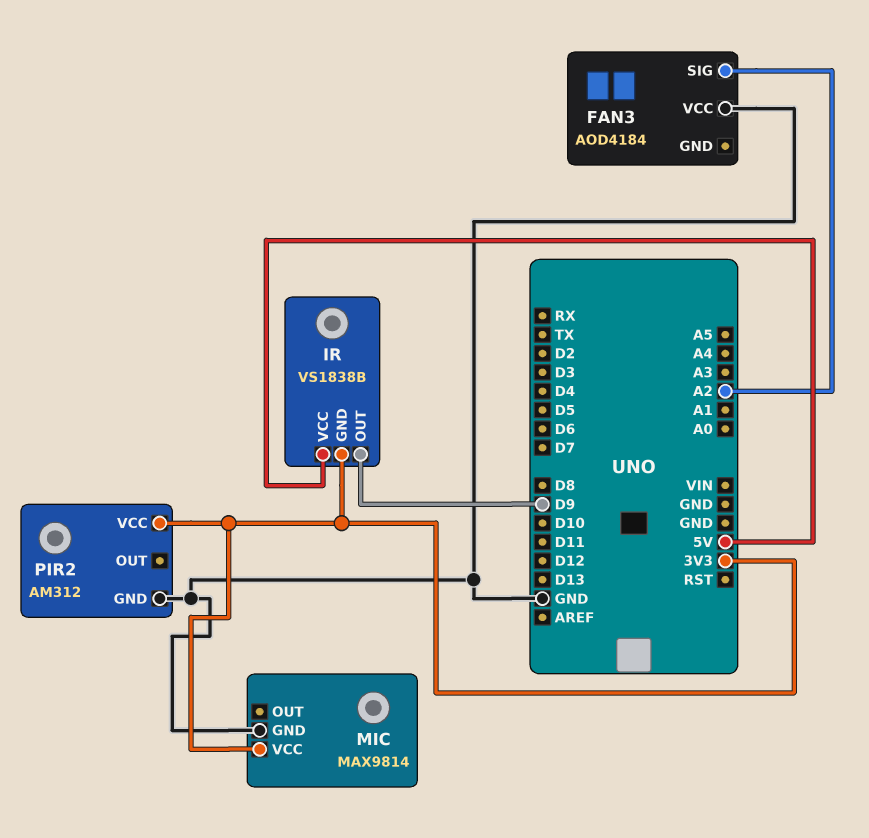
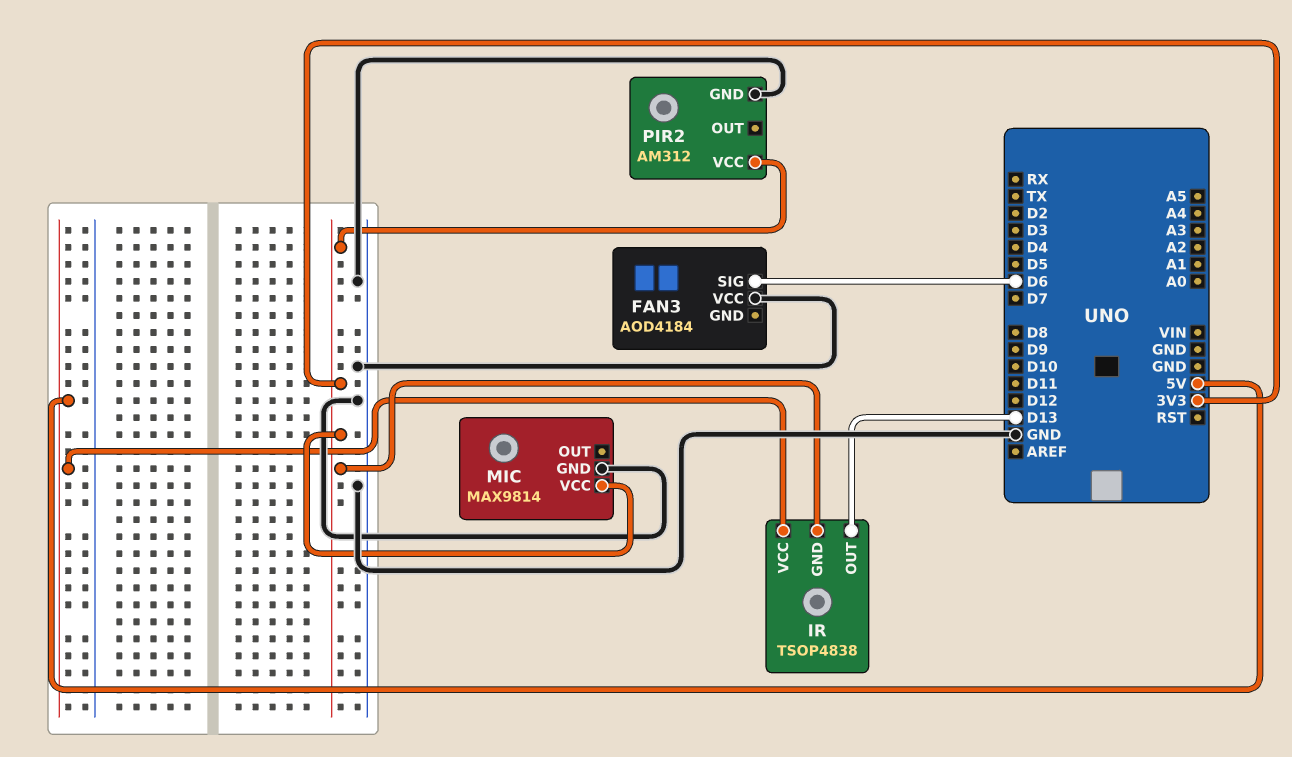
FAN3 pin SIG: A2 -> D6
IR: VS1838B -> TSOP4838
IR pin OUT: D9 -> D13

